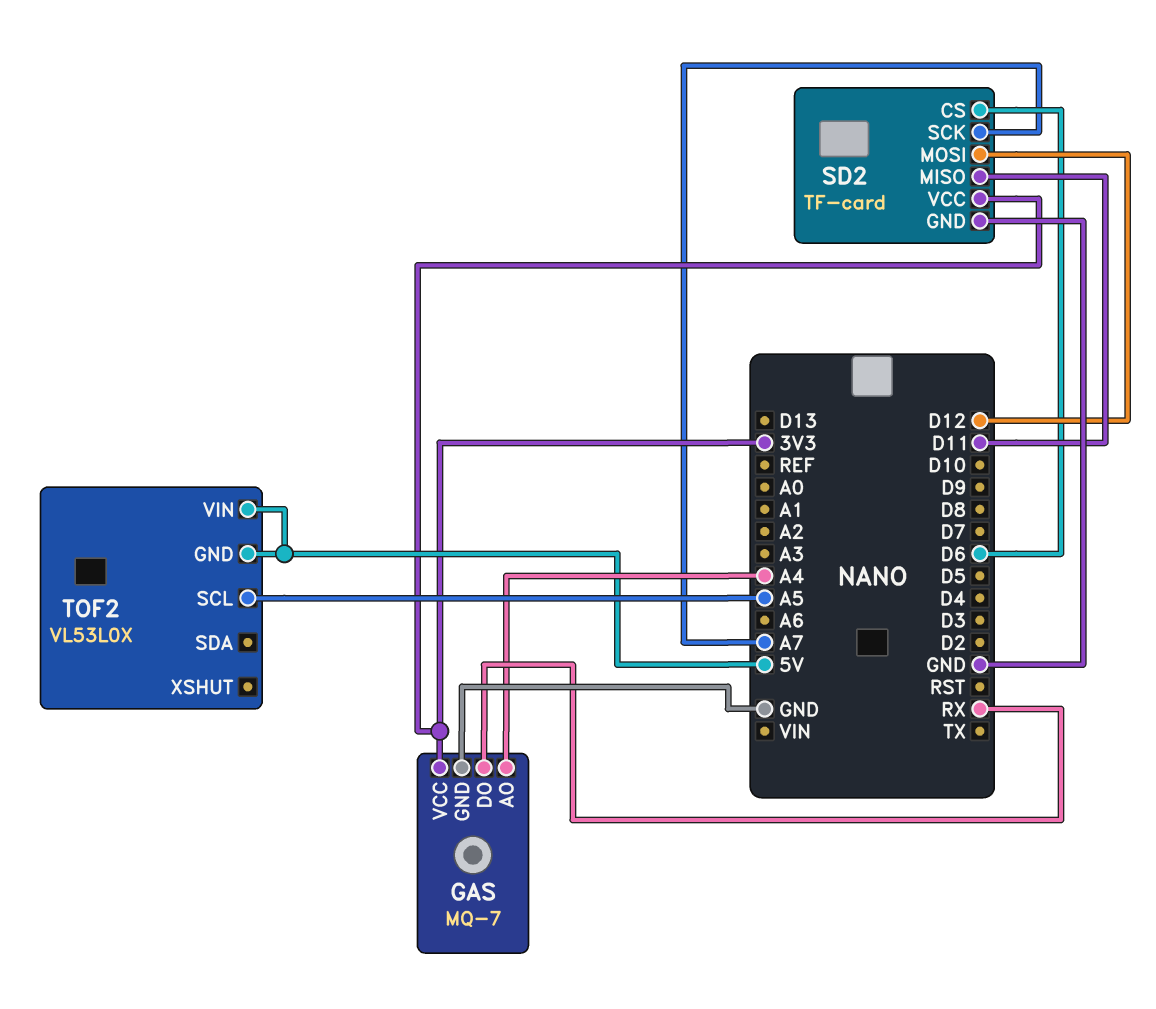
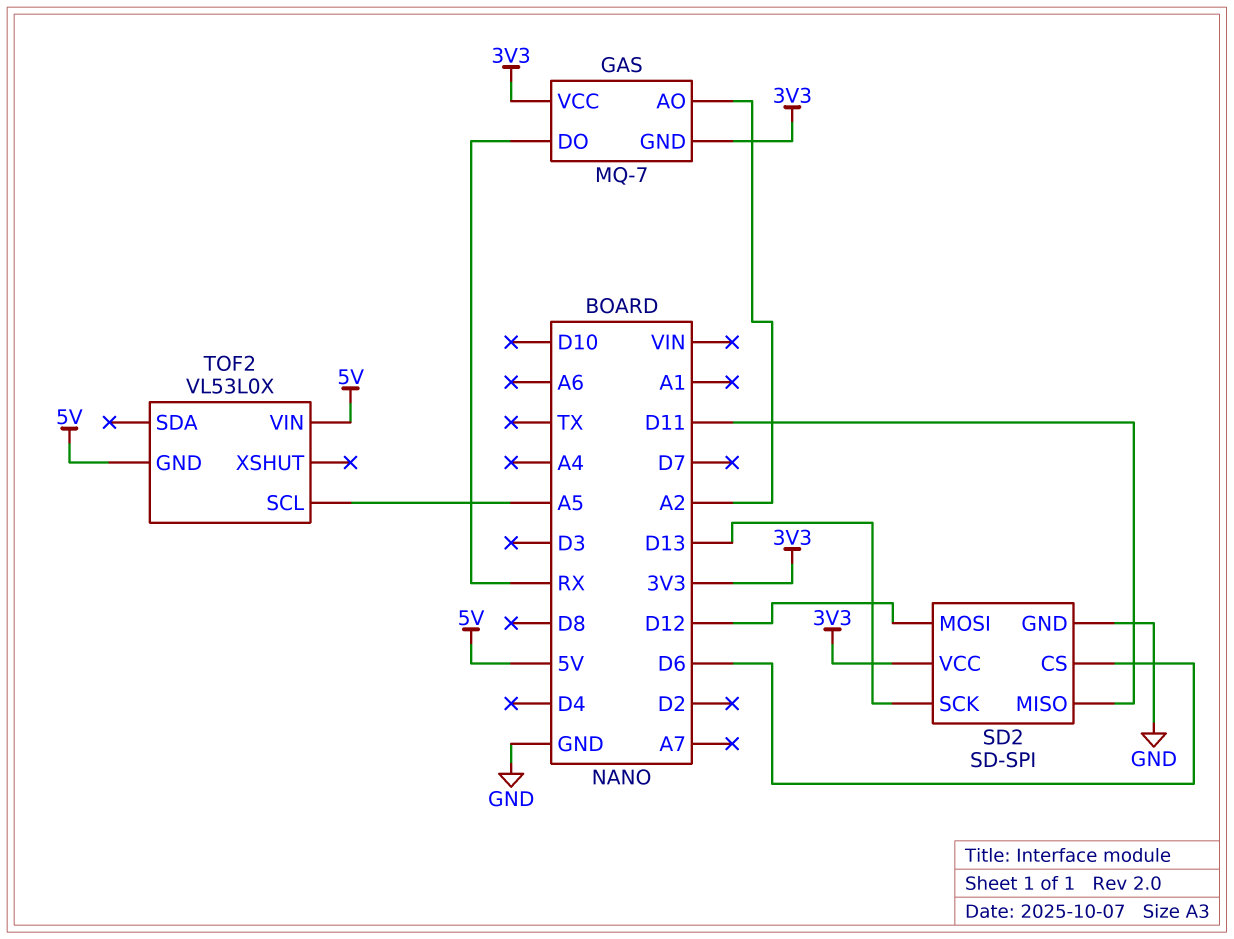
GAS pin AO: A4 -> A2
GAS pin GND: GND -> 3V3
SD2: TF-card -> SD-SPI
SD2 pin SCK: A7 -> D13

